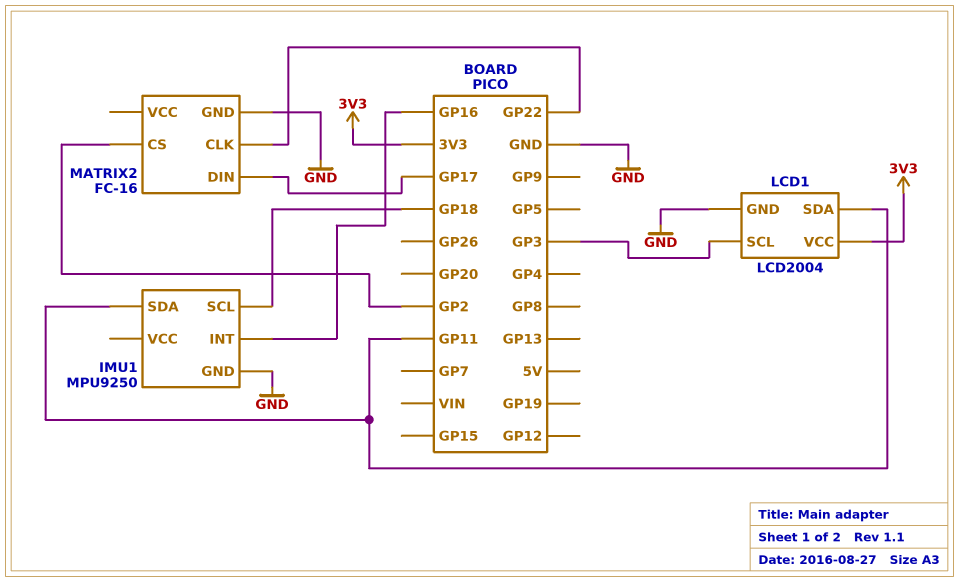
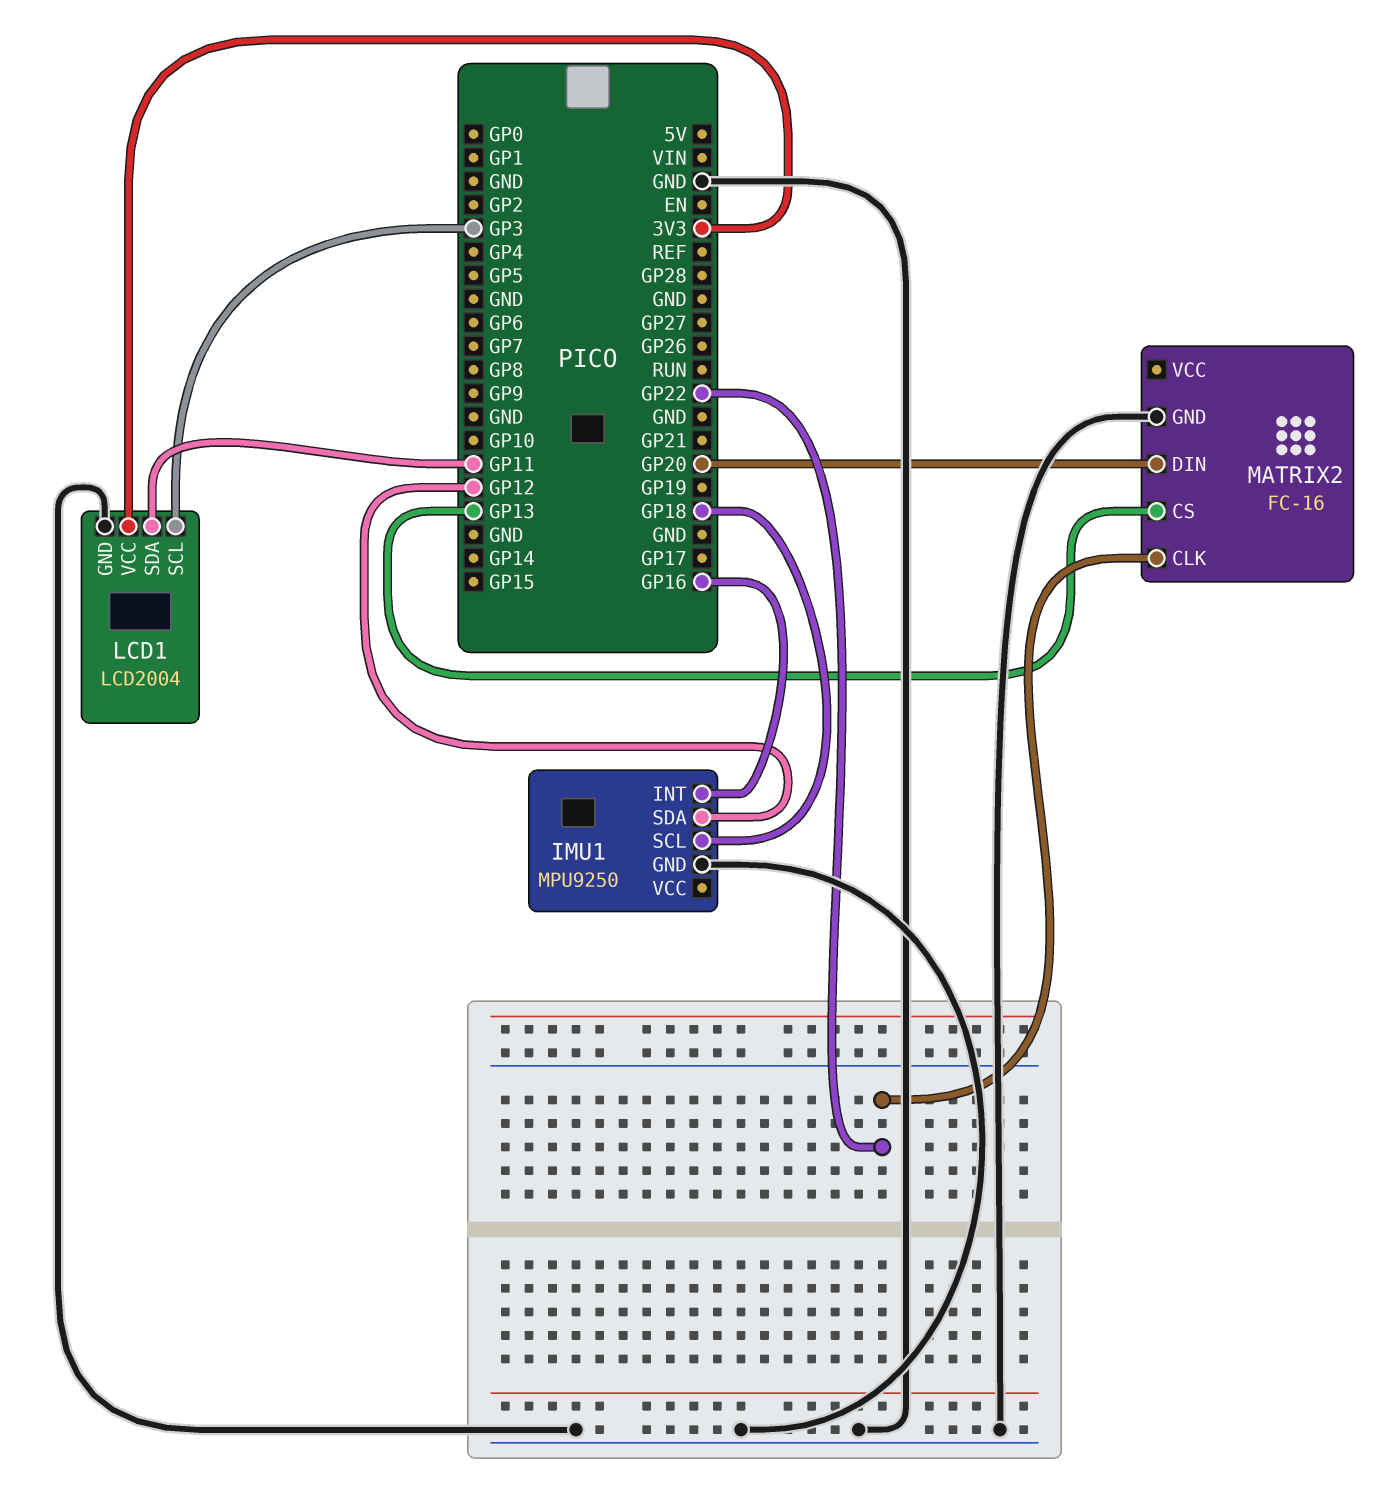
IMU1 pin SDA: GP11 -> GP12
MATRIX2 pin CS: GP2 -> GP13
MATRIX2 pin DIN: GP17 -> GP20

